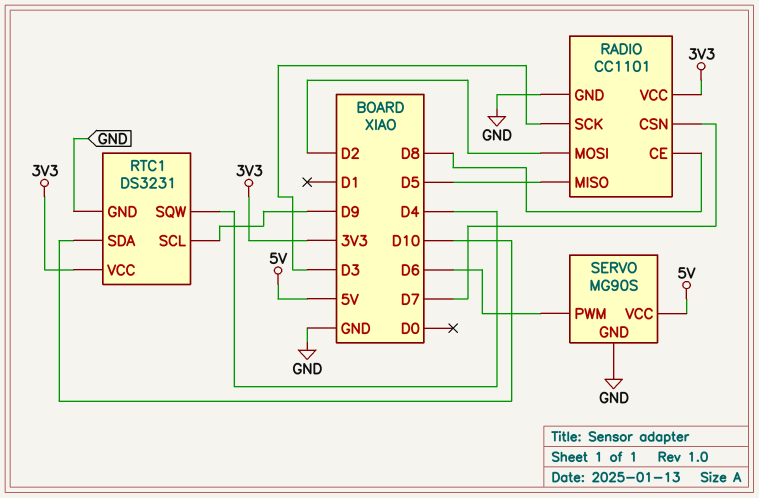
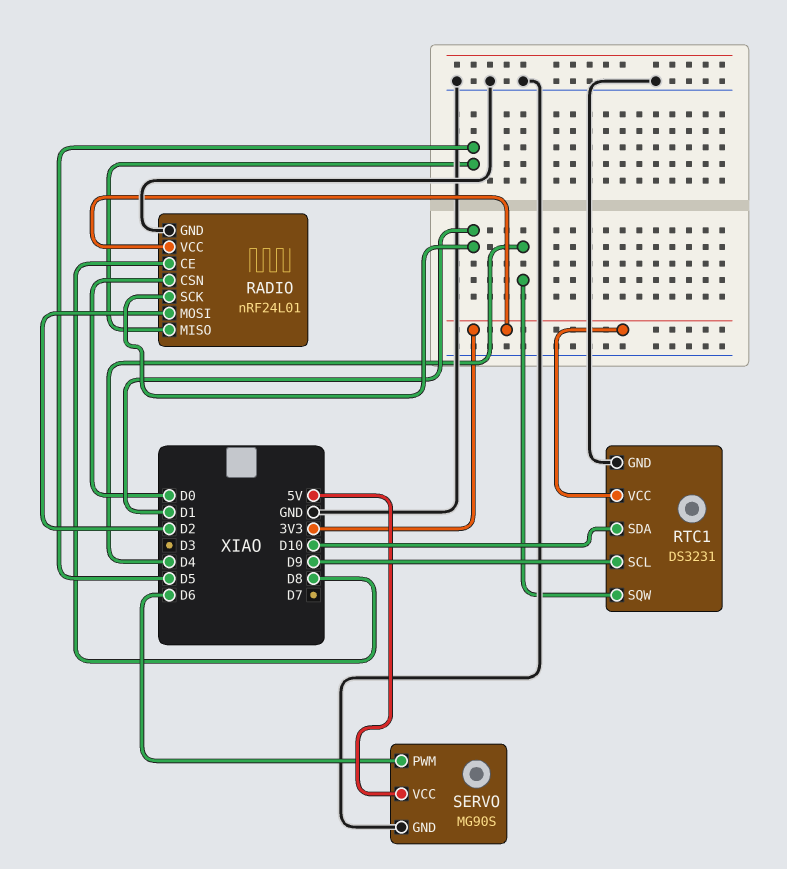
RADIO: CC1101 -> nRF24L01
RADIO pin CSN: D7 -> D0
RADIO pin SCK: D3 -> D1

